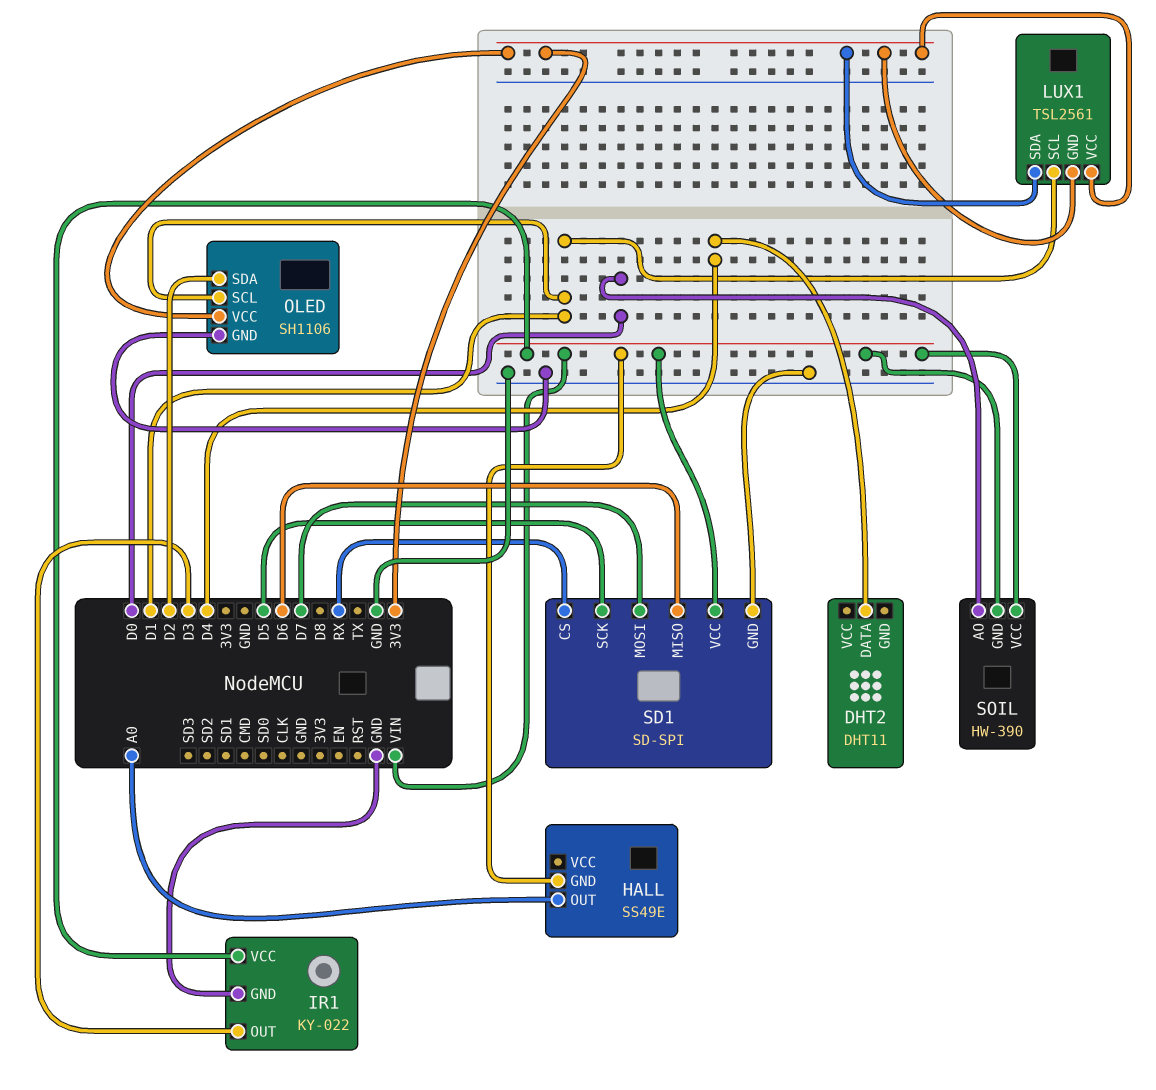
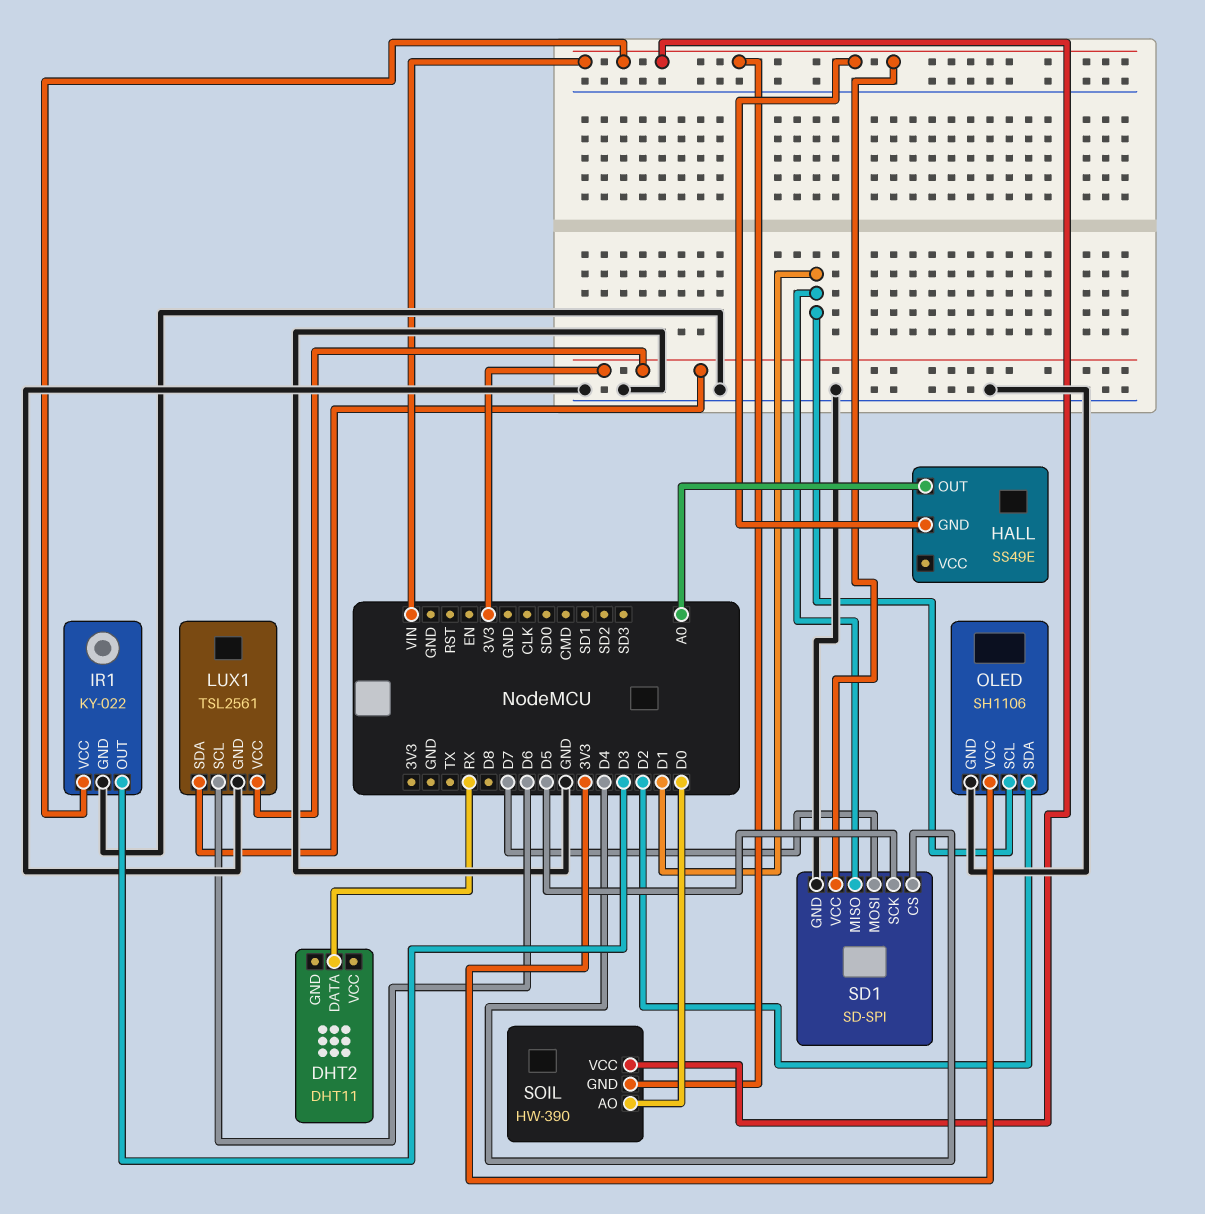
DHT2 pin DATA: D4 -> RX
LUX1 pin GND: 3V3 -> GND
LUX1 pin SCL: D1 -> D6
SD1 pin CS: RX -> D4
SD1 pin MISO: D6 -> D1

